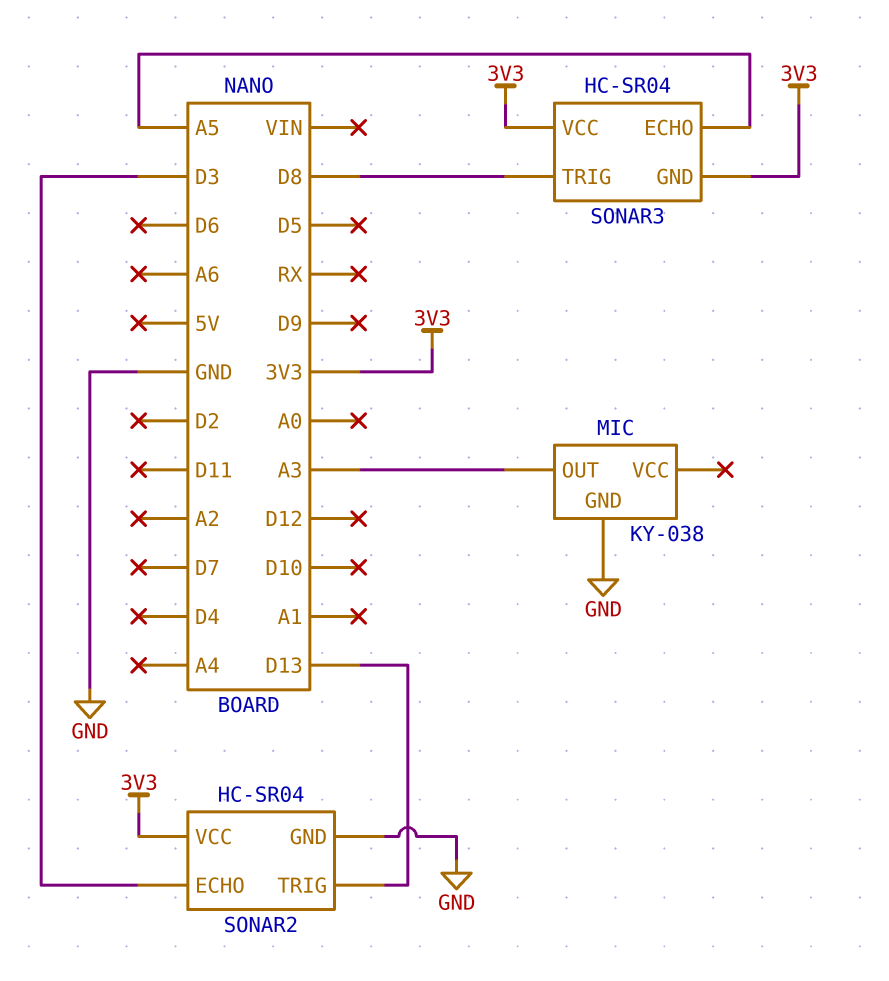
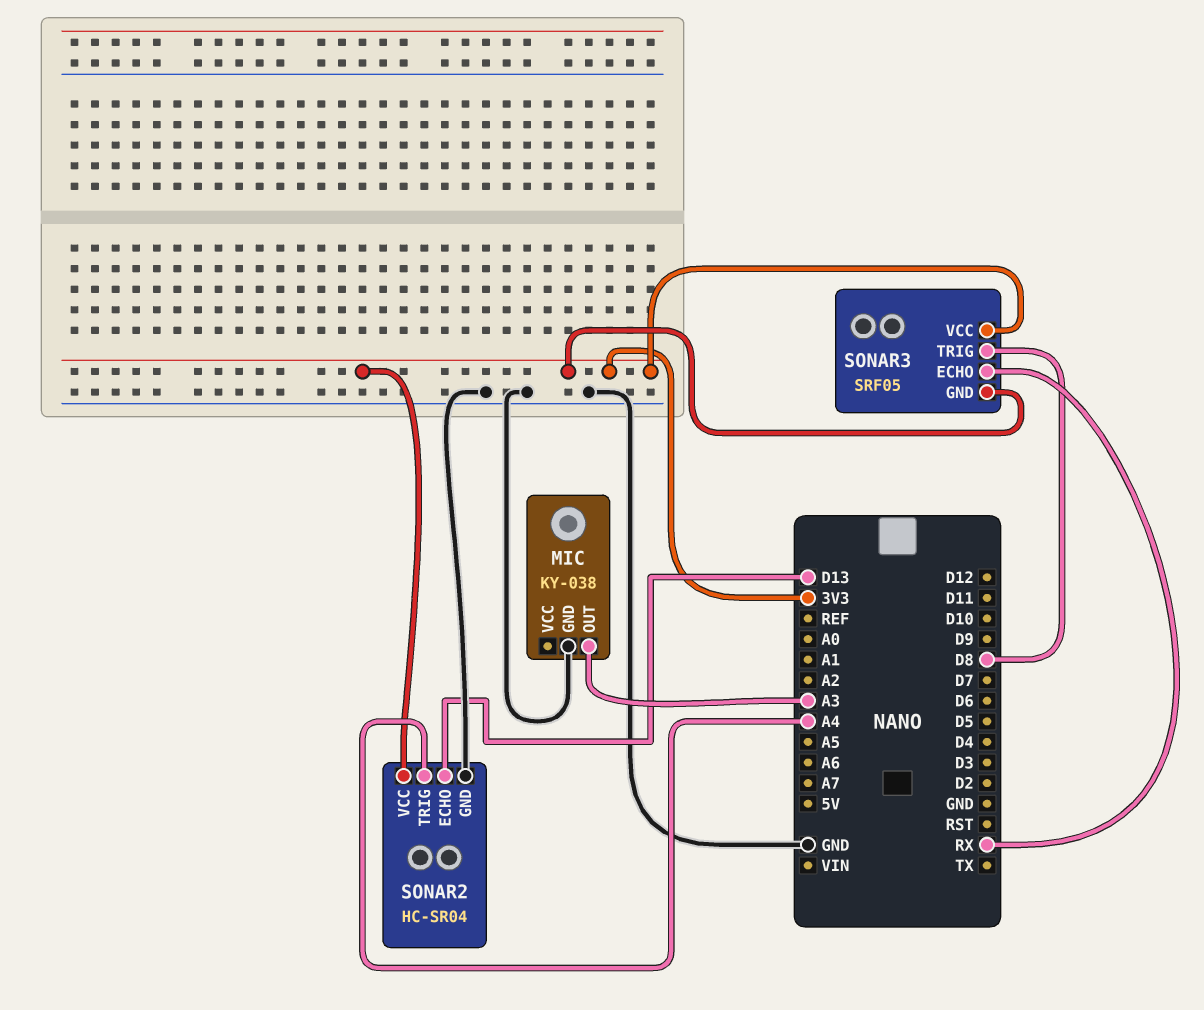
SONAR2 pin ECHO: D3 -> D13
SONAR2 pin TRIG: D13 -> A4
SONAR3: HC-SR04 -> SRF05
SONAR3 pin ECHO: A5 -> RX

